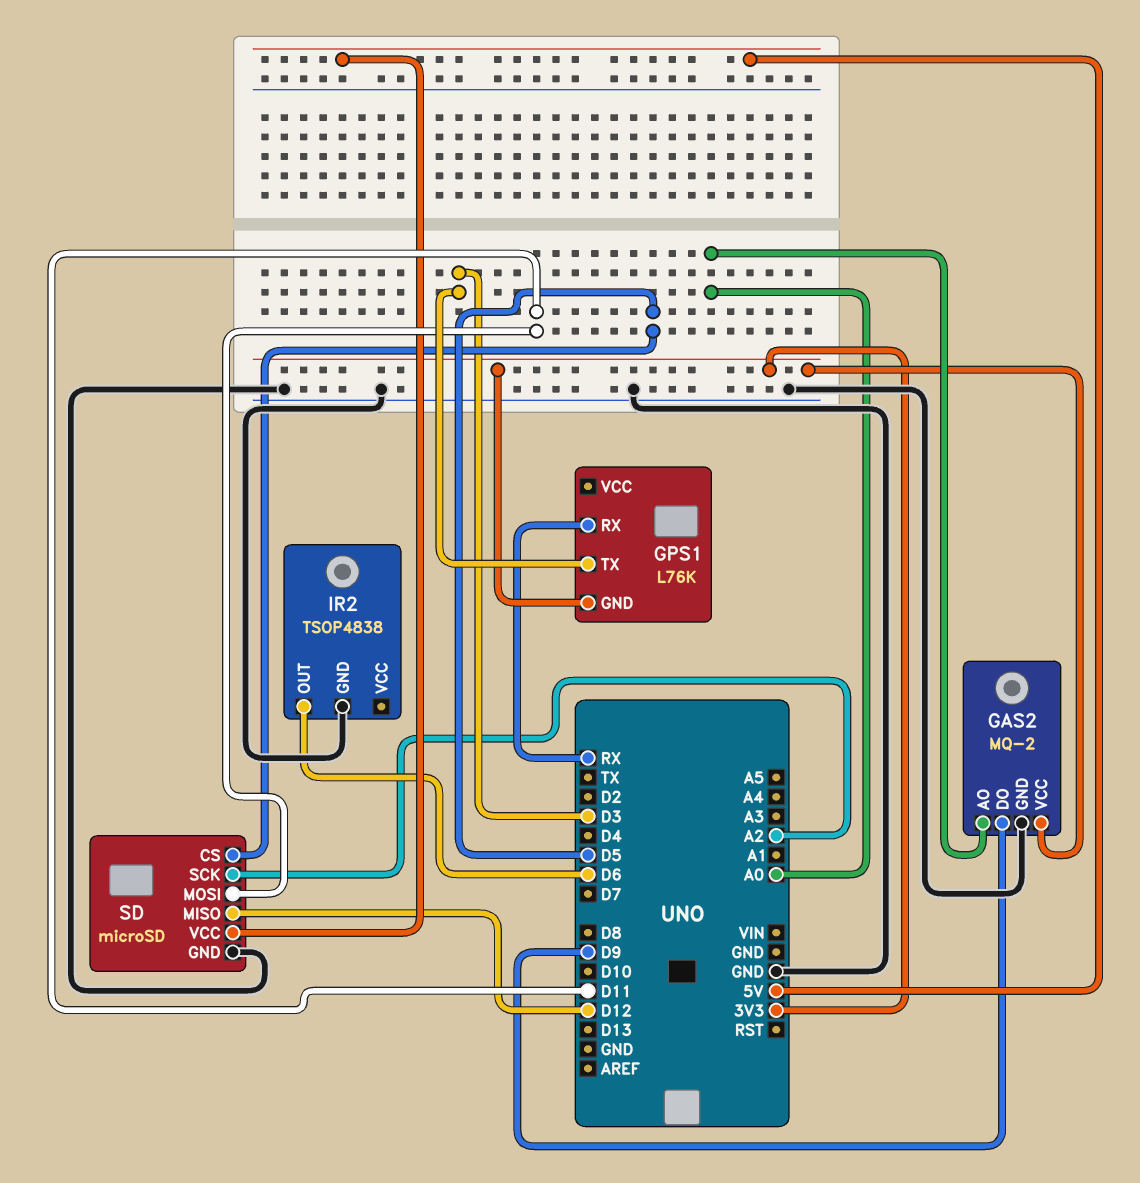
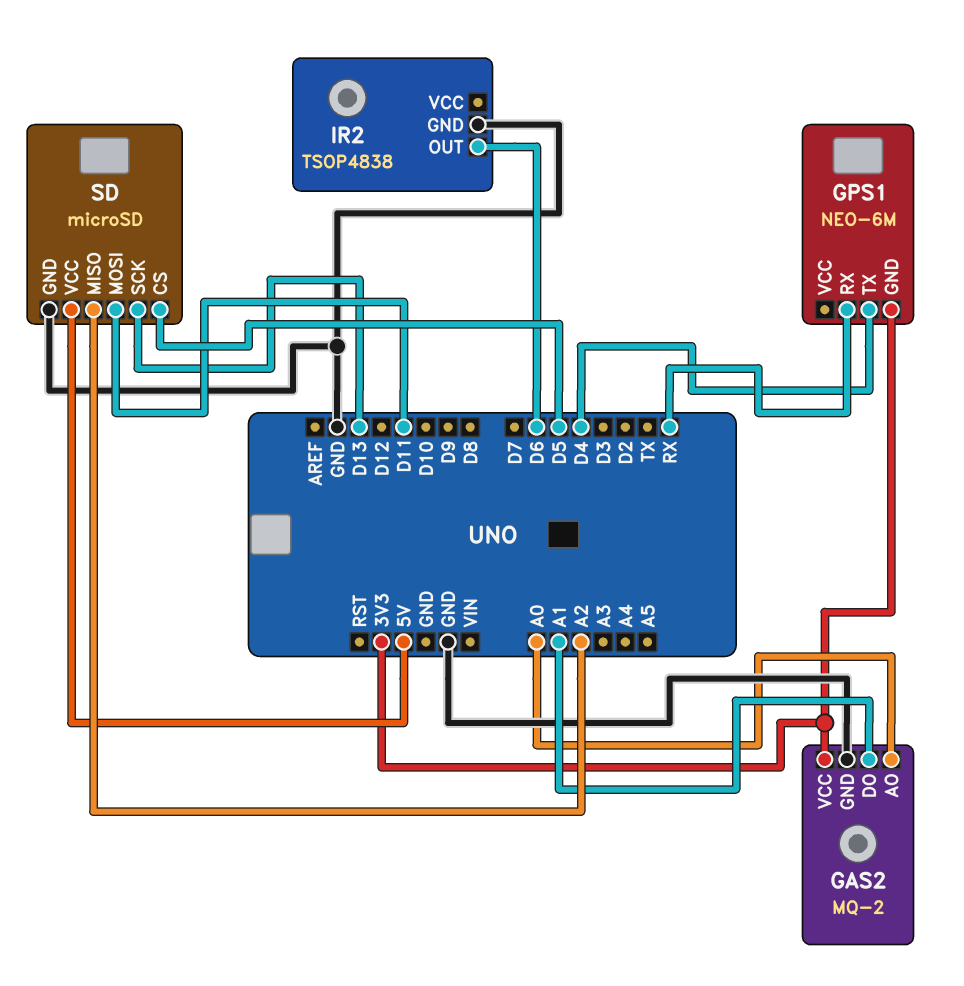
GAS2 pin DO: D9 -> A1
GPS1: L76K -> NEO-6M
GPS1 pin TX: D3 -> D4
SD pin MISO: D12 -> A2
SD pin SCK: A2 -> D13

